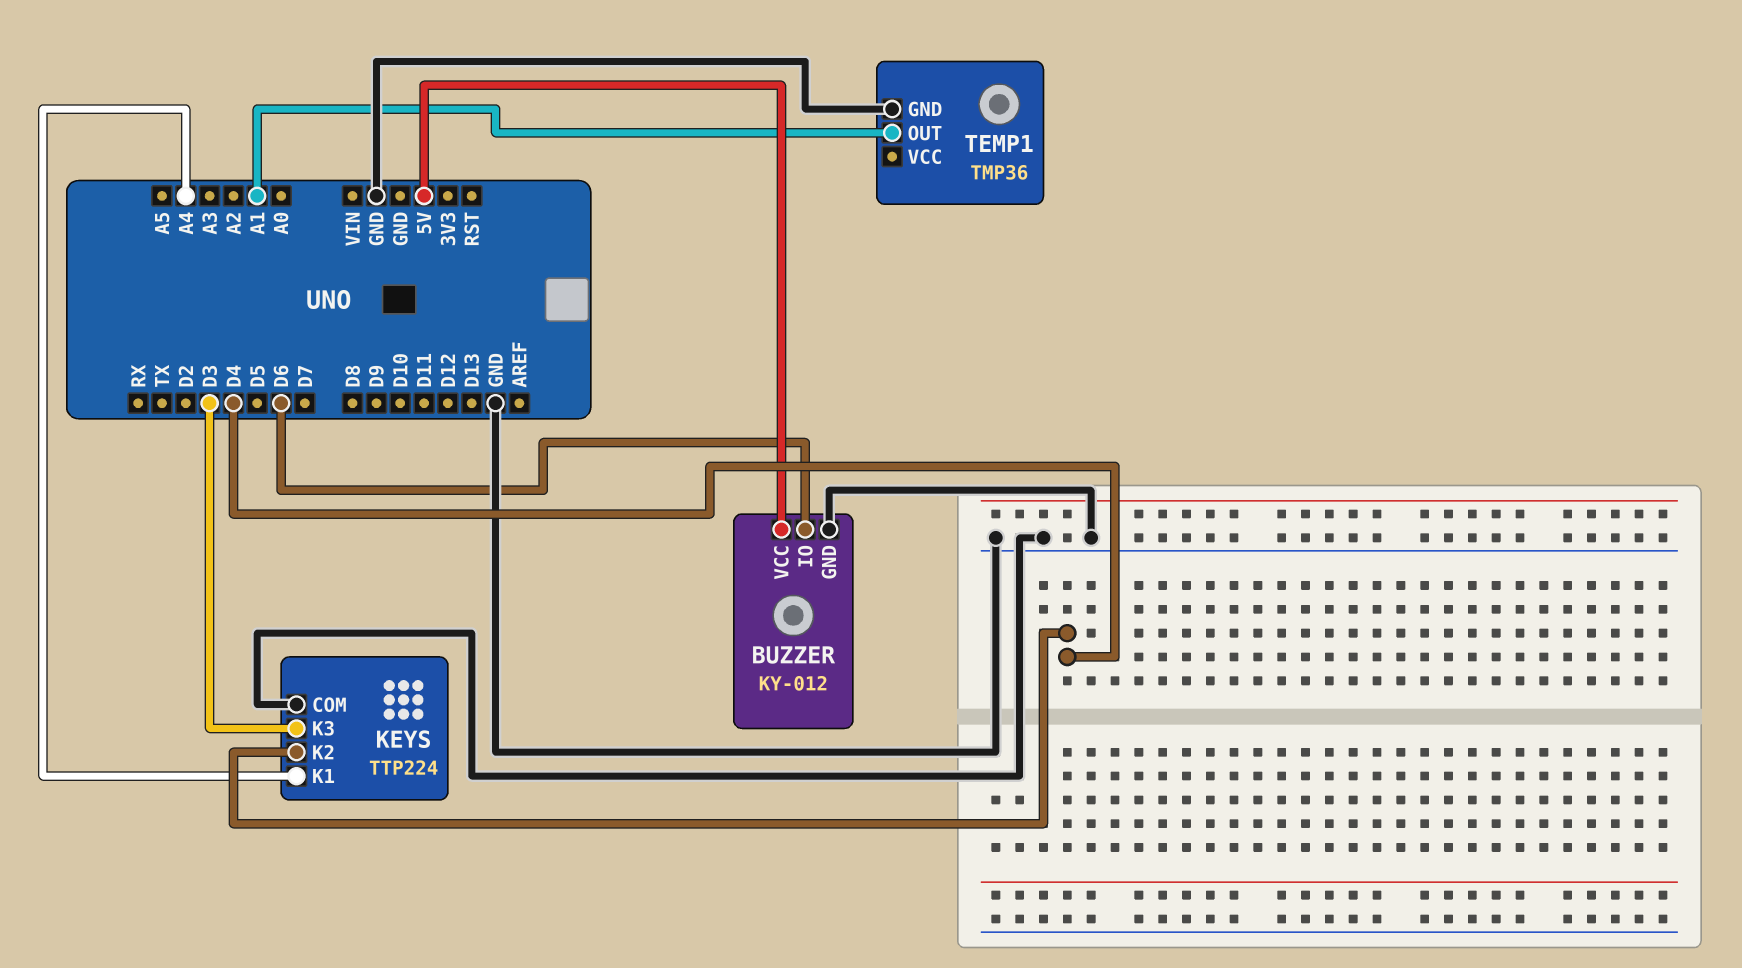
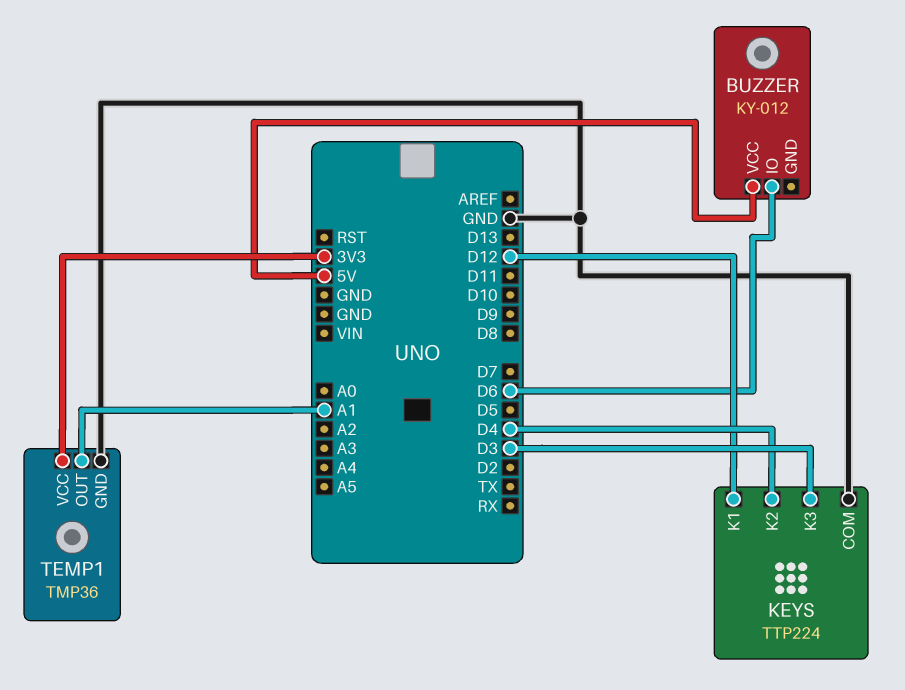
BUZZER pin GND: GND -> none
KEYS pin K1: A4 -> D12
TEMP1 pin VCC: none -> 3V3

